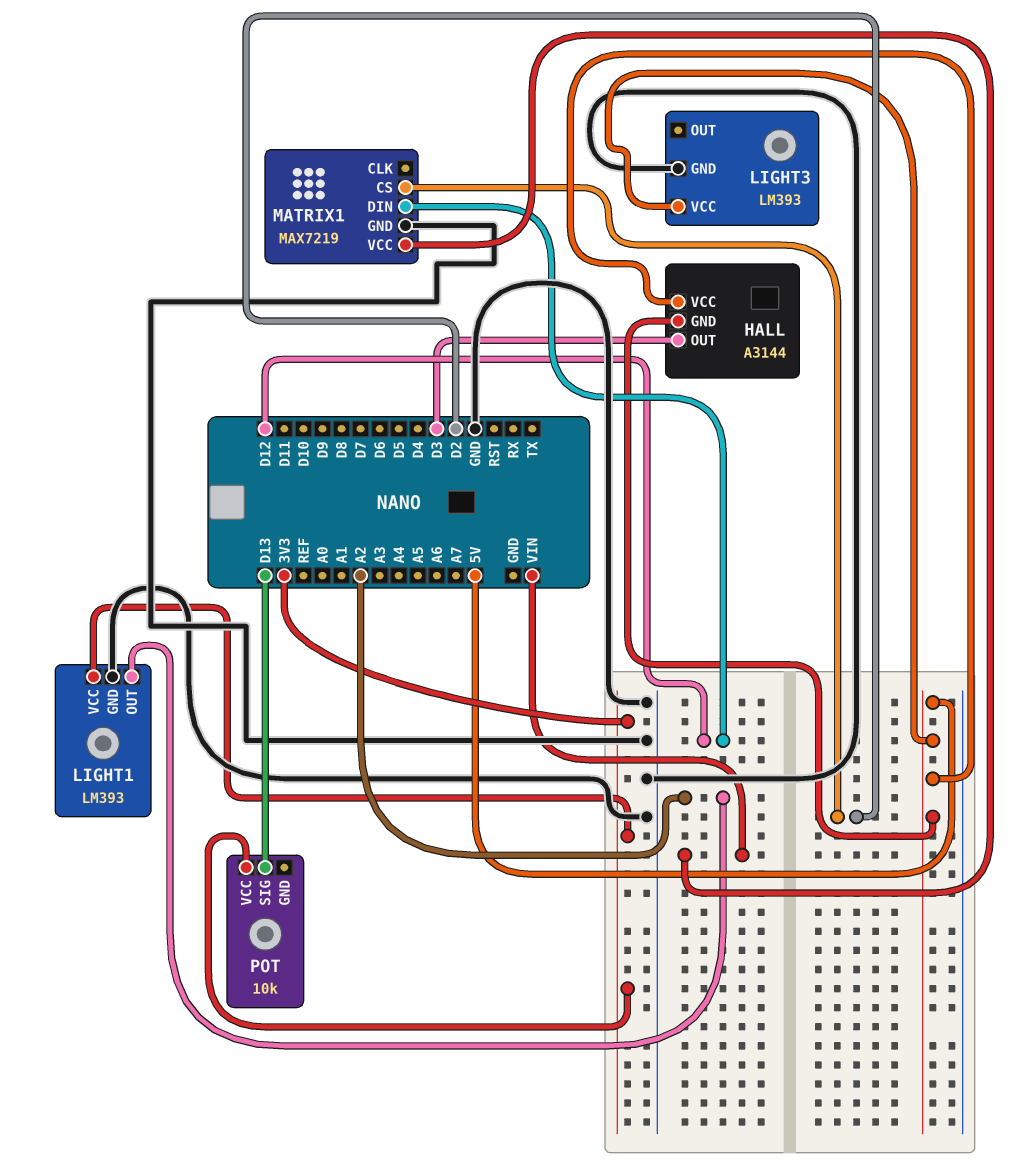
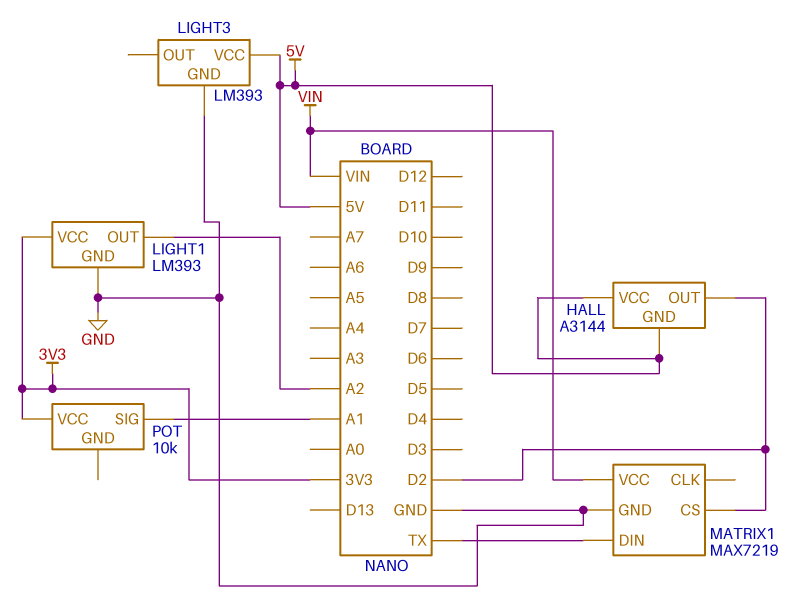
HALL pin OUT: D3 -> D2
MATRIX1 pin DIN: D12 -> TX
POT pin SIG: D13 -> A1

